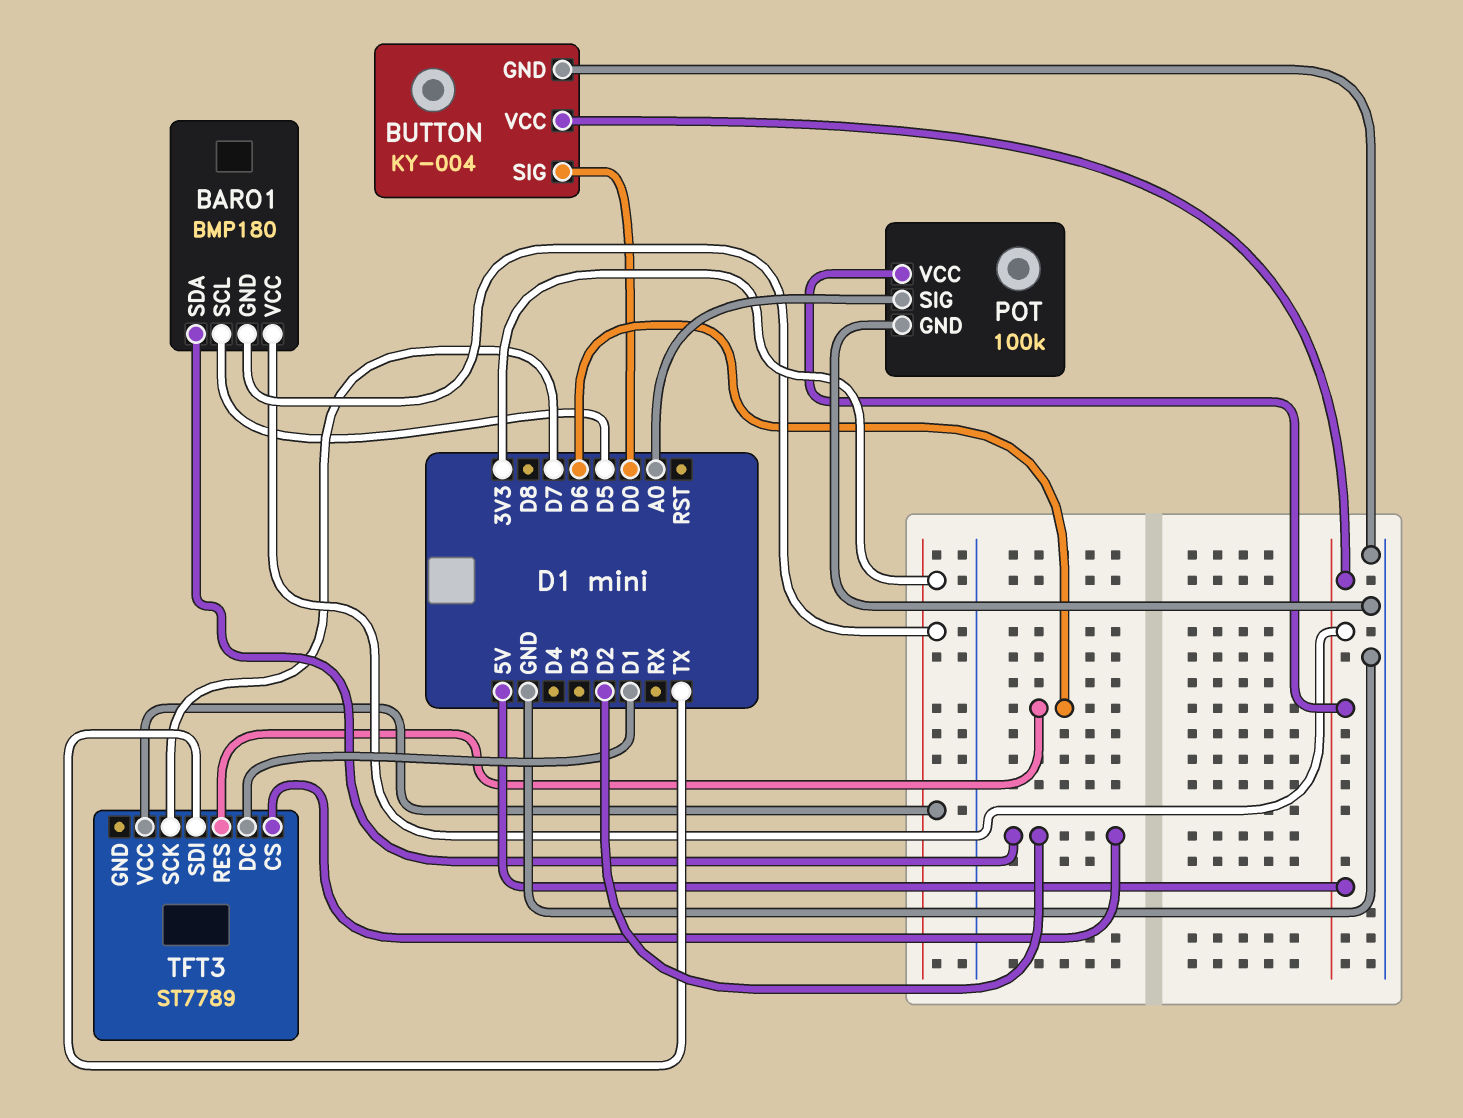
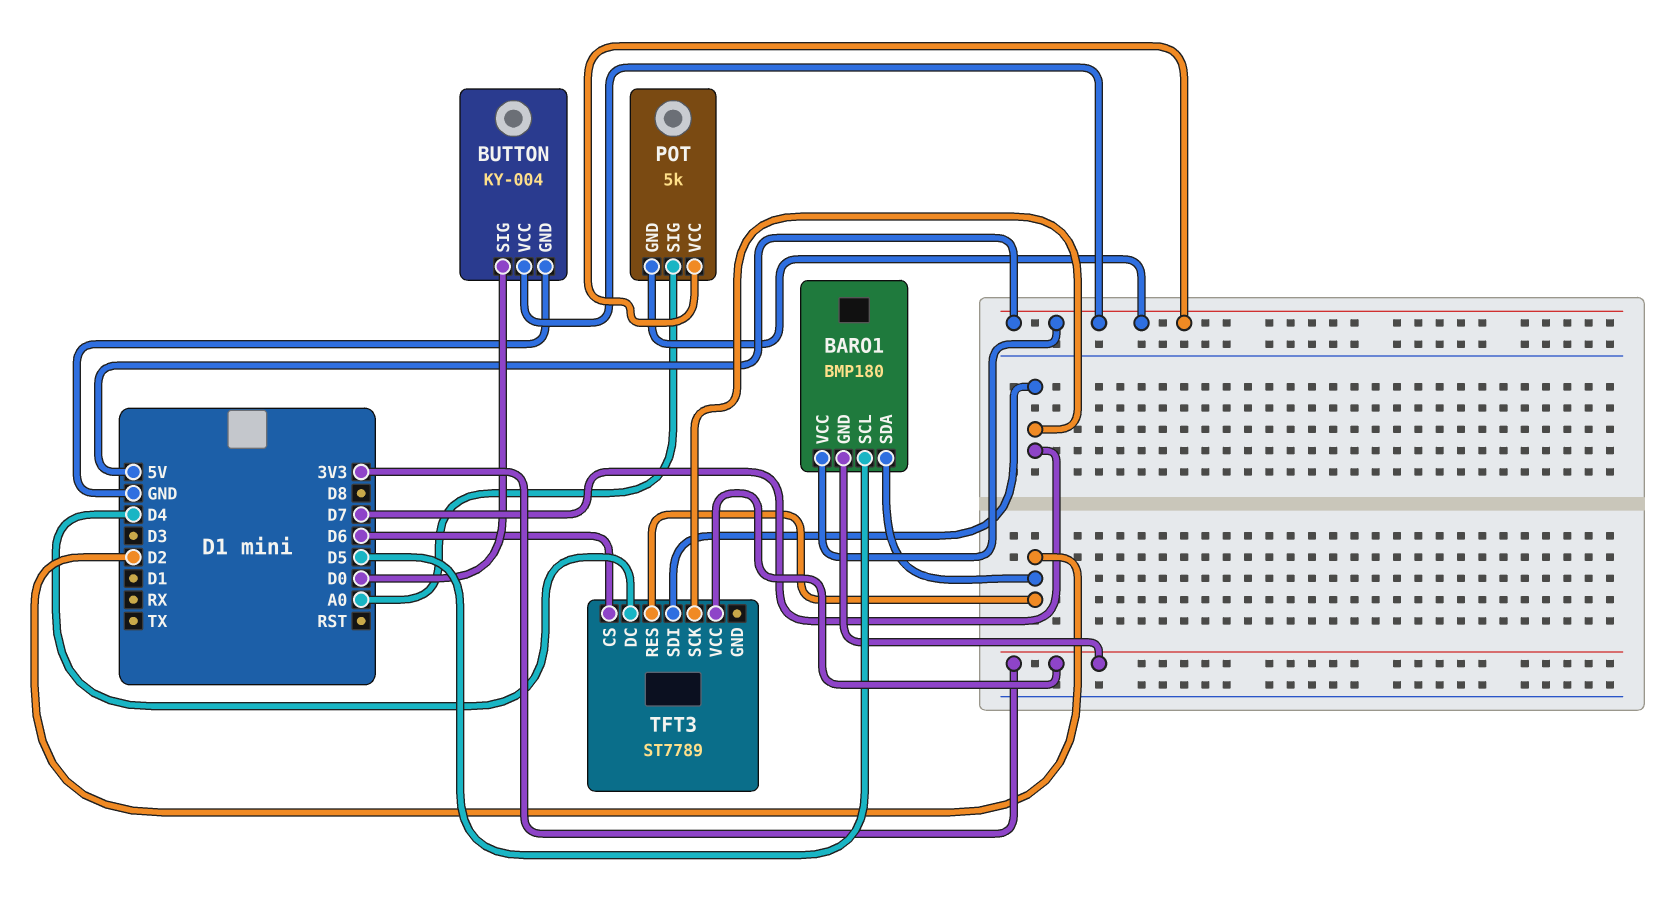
POT: 100k -> 5k
POT pin GND: GND -> 5V
TFT3 pin CS: D2 -> D6
TFT3 pin DC: D1 -> D4
TFT3 pin RES: D6 -> D2
TFT3 pin SDI: TX -> D7

